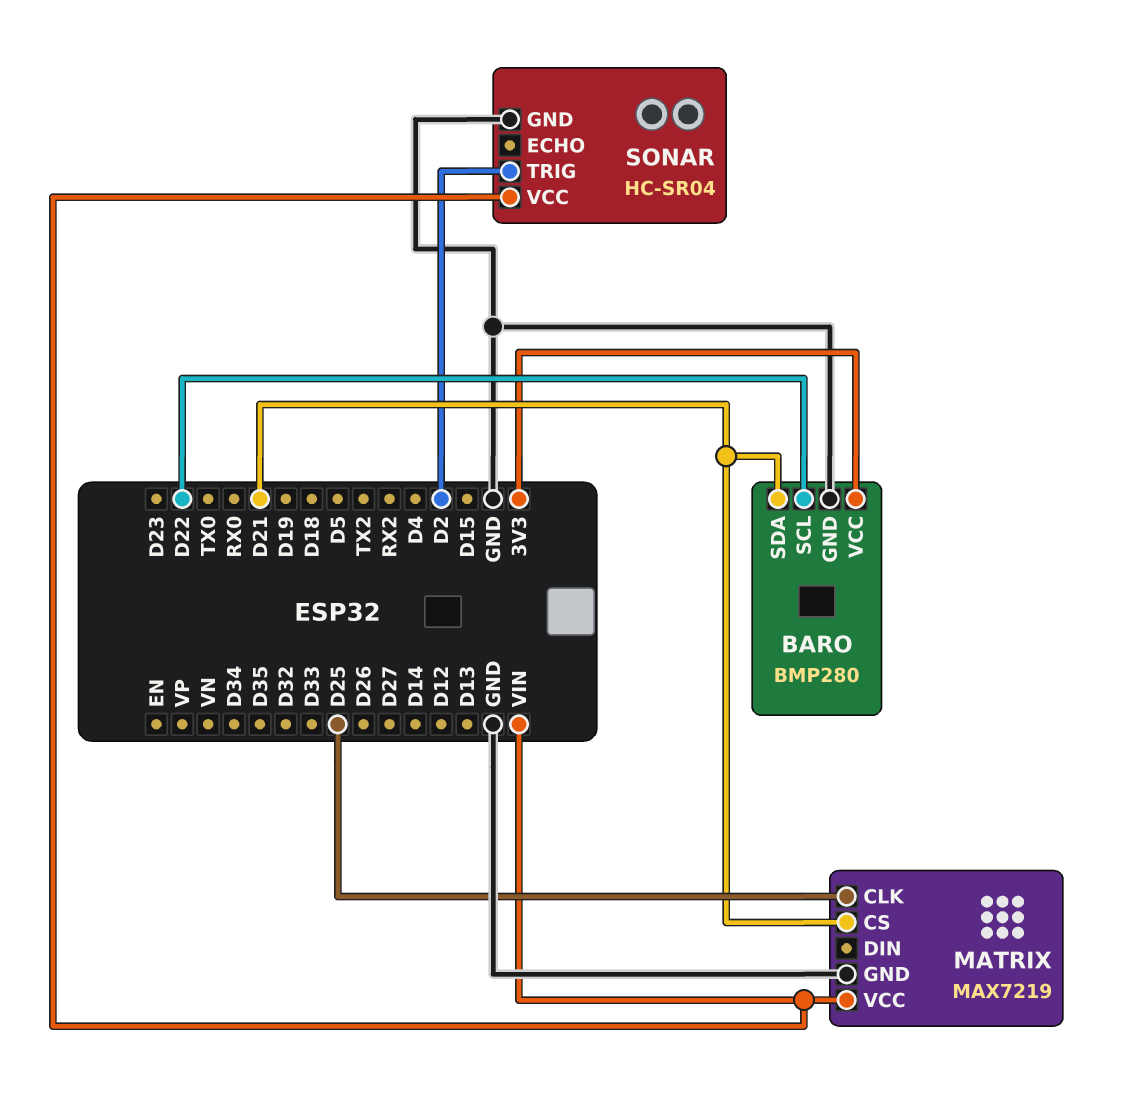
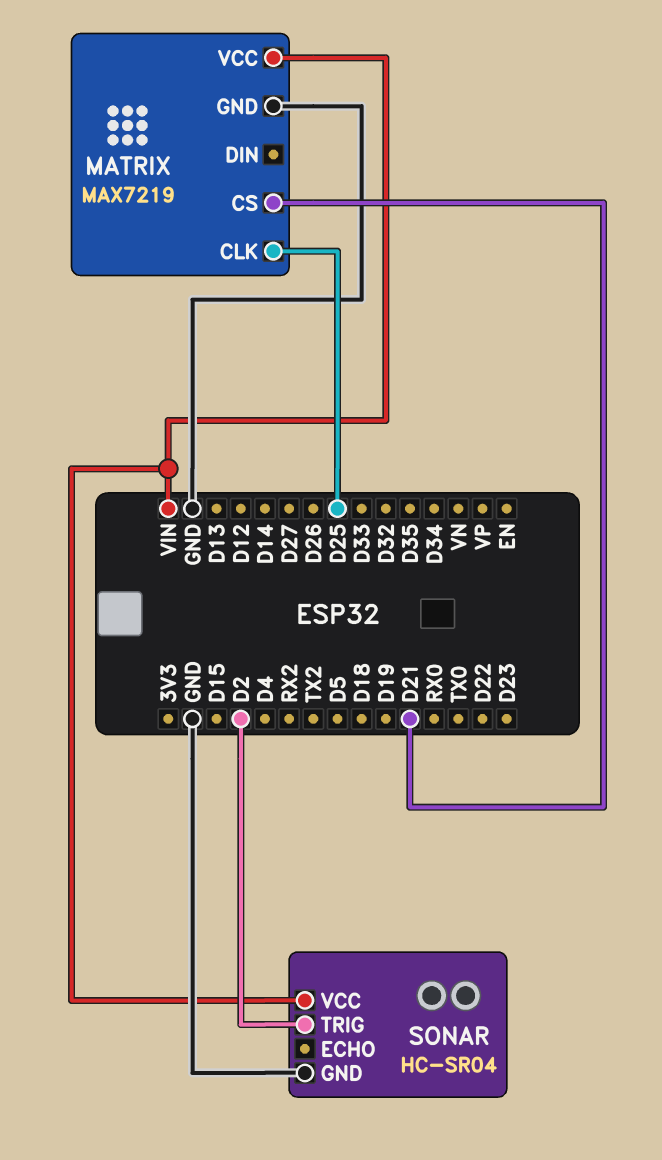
BARO: BMP280 -> none
BARO pin GND: GND -> none
BARO pin SCL: D22 -> none
BARO pin SDA: D21 -> none
BARO pin VCC: 3V3 -> none

